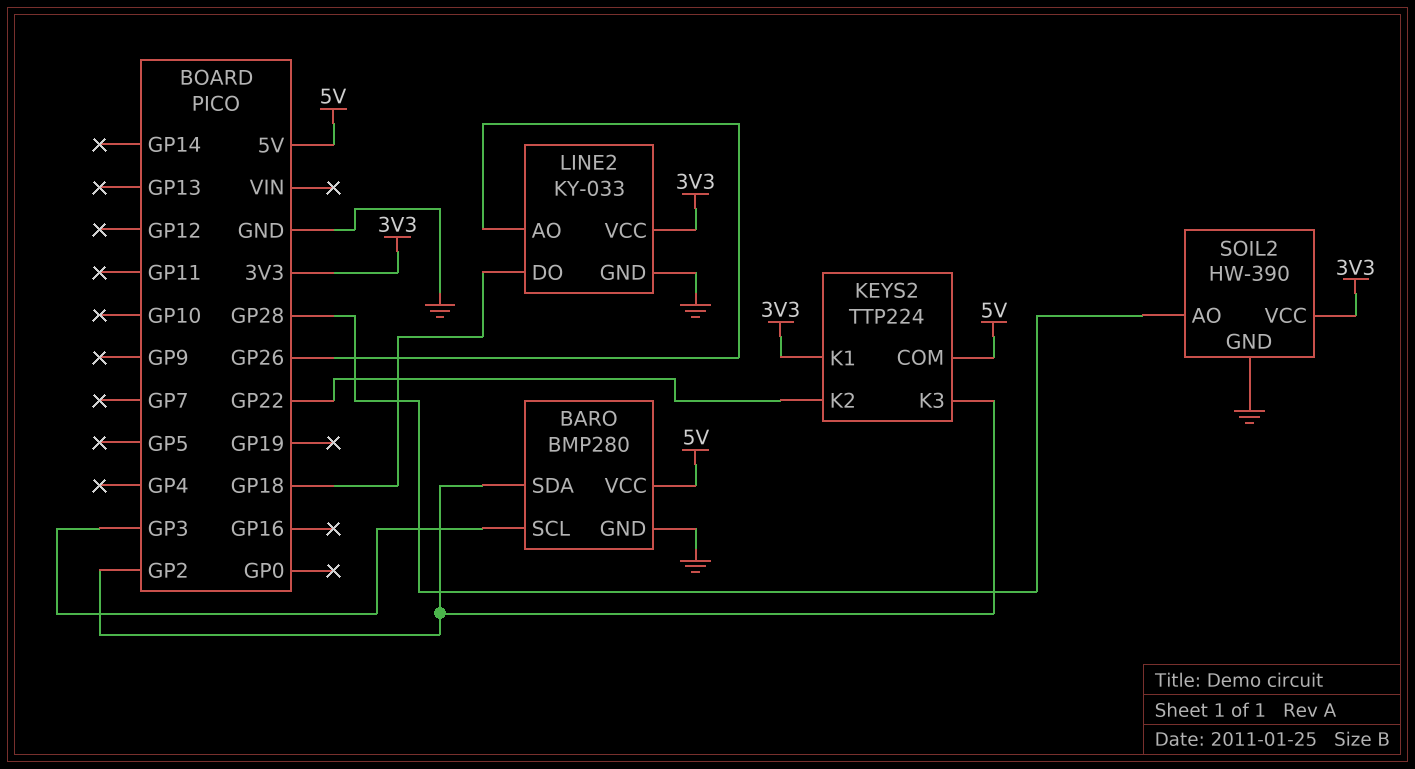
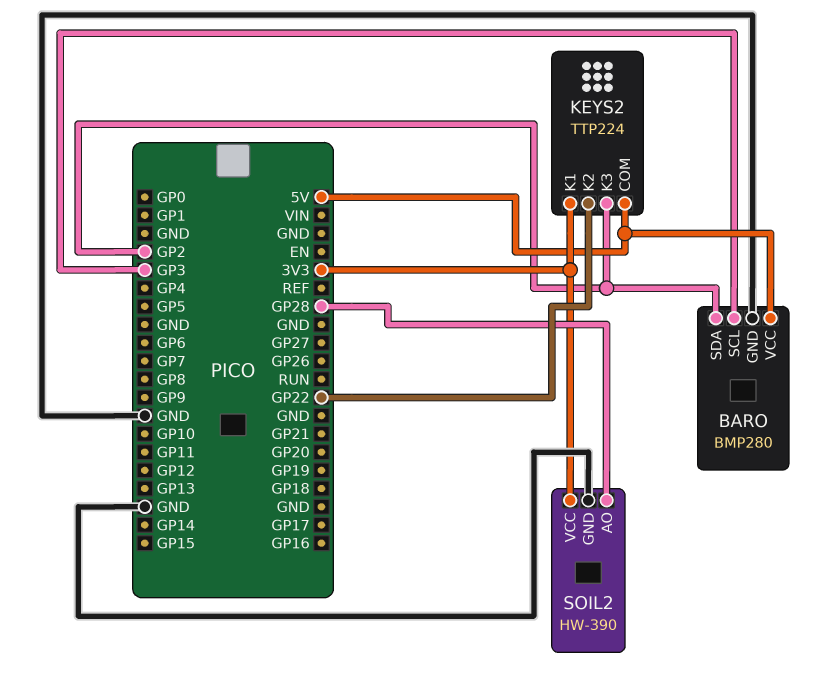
LINE2: KY-033 -> none
LINE2 pin AO: GP26 -> none
LINE2 pin DO: GP18 -> none
LINE2 pin GND: GND -> none
LINE2 pin VCC: 3V3 -> none

